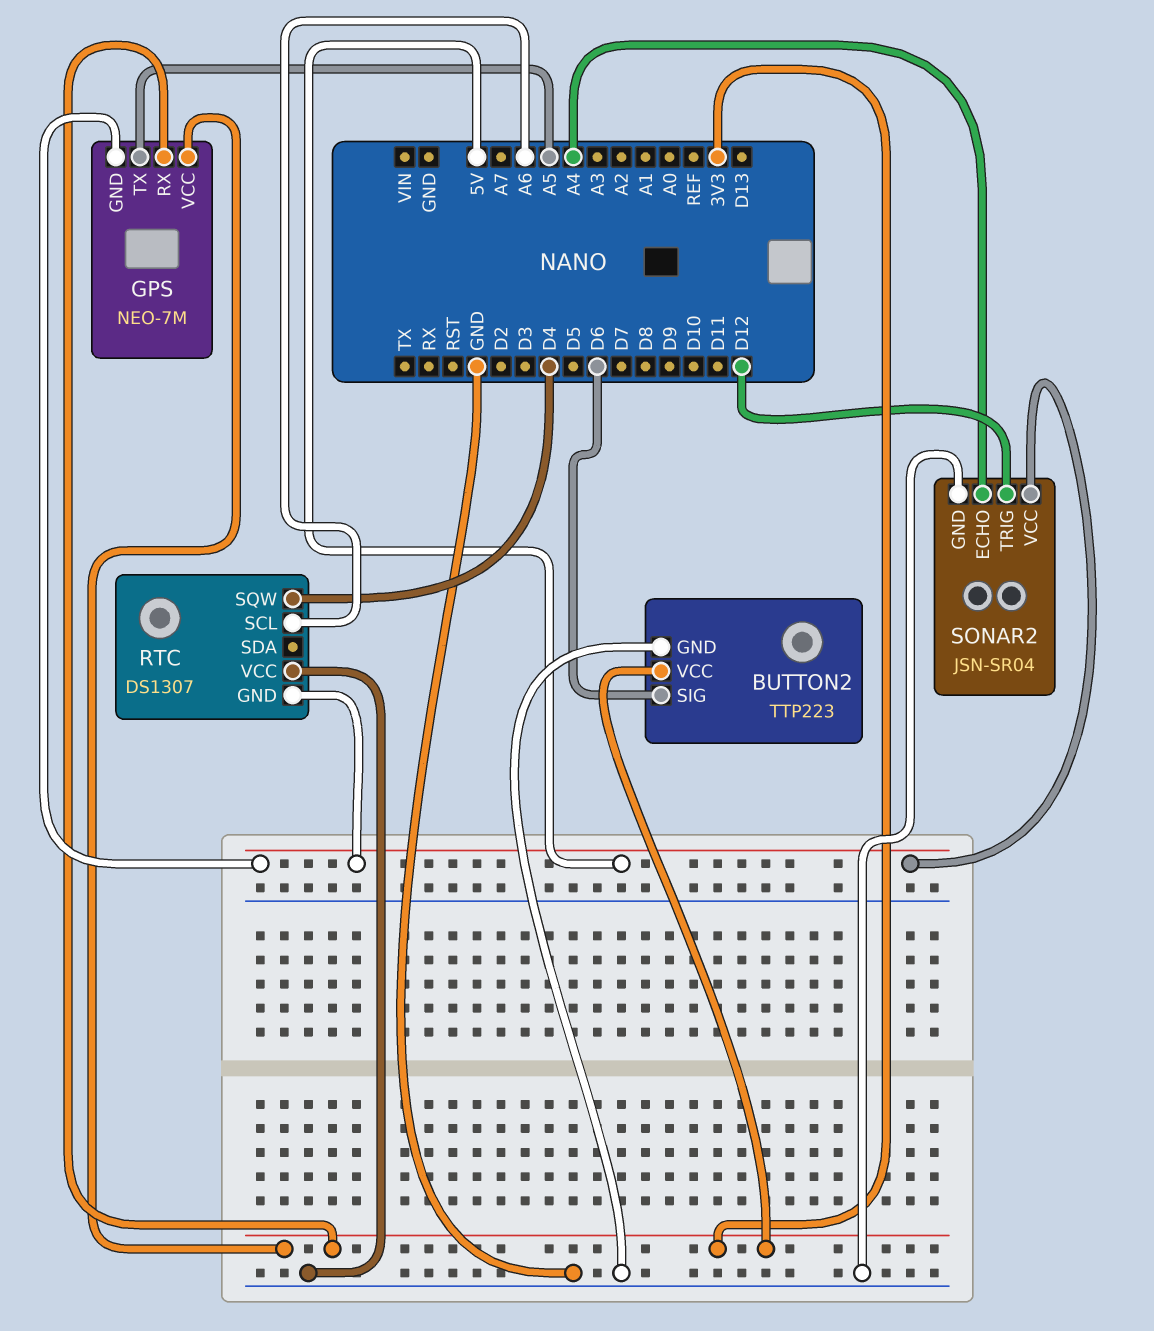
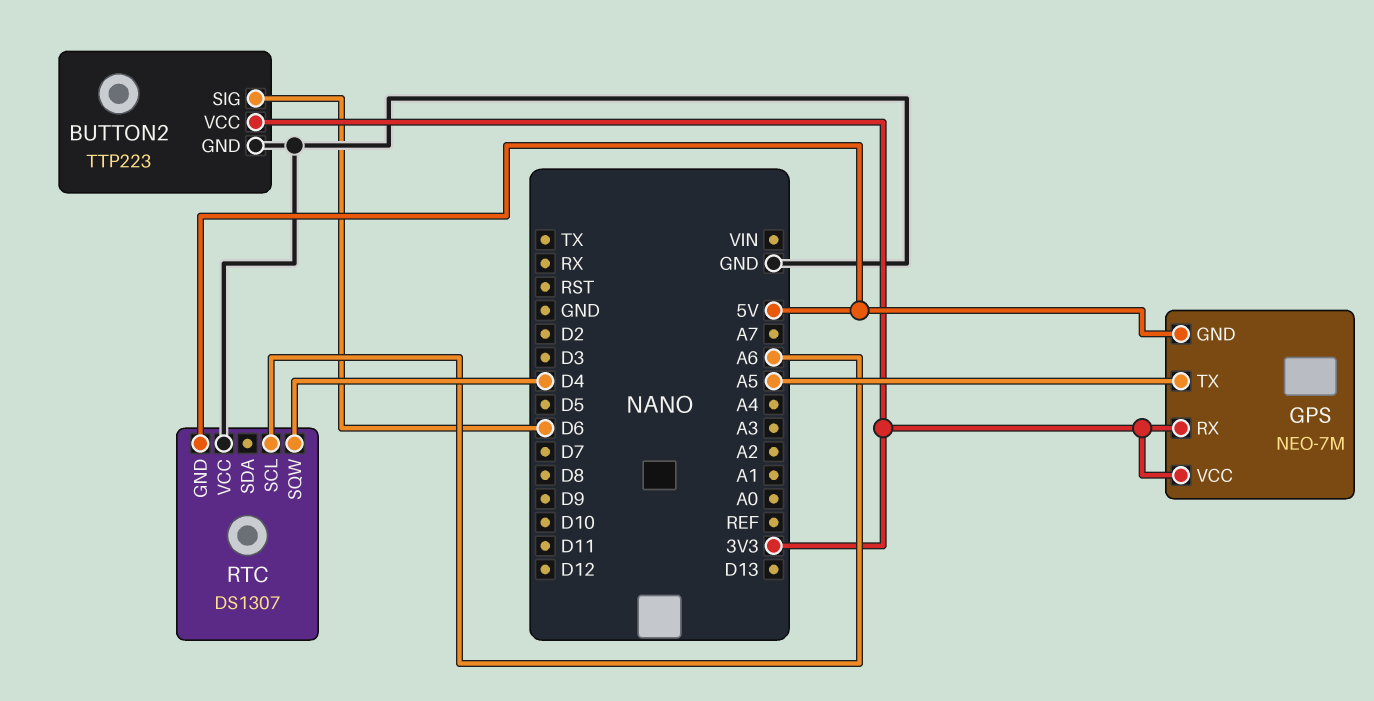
SONAR2: JSN-SR04 -> none
SONAR2 pin ECHO: A4 -> none
SONAR2 pin GND: GND -> none
SONAR2 pin TRIG: D12 -> none
SONAR2 pin VCC: 5V -> none

